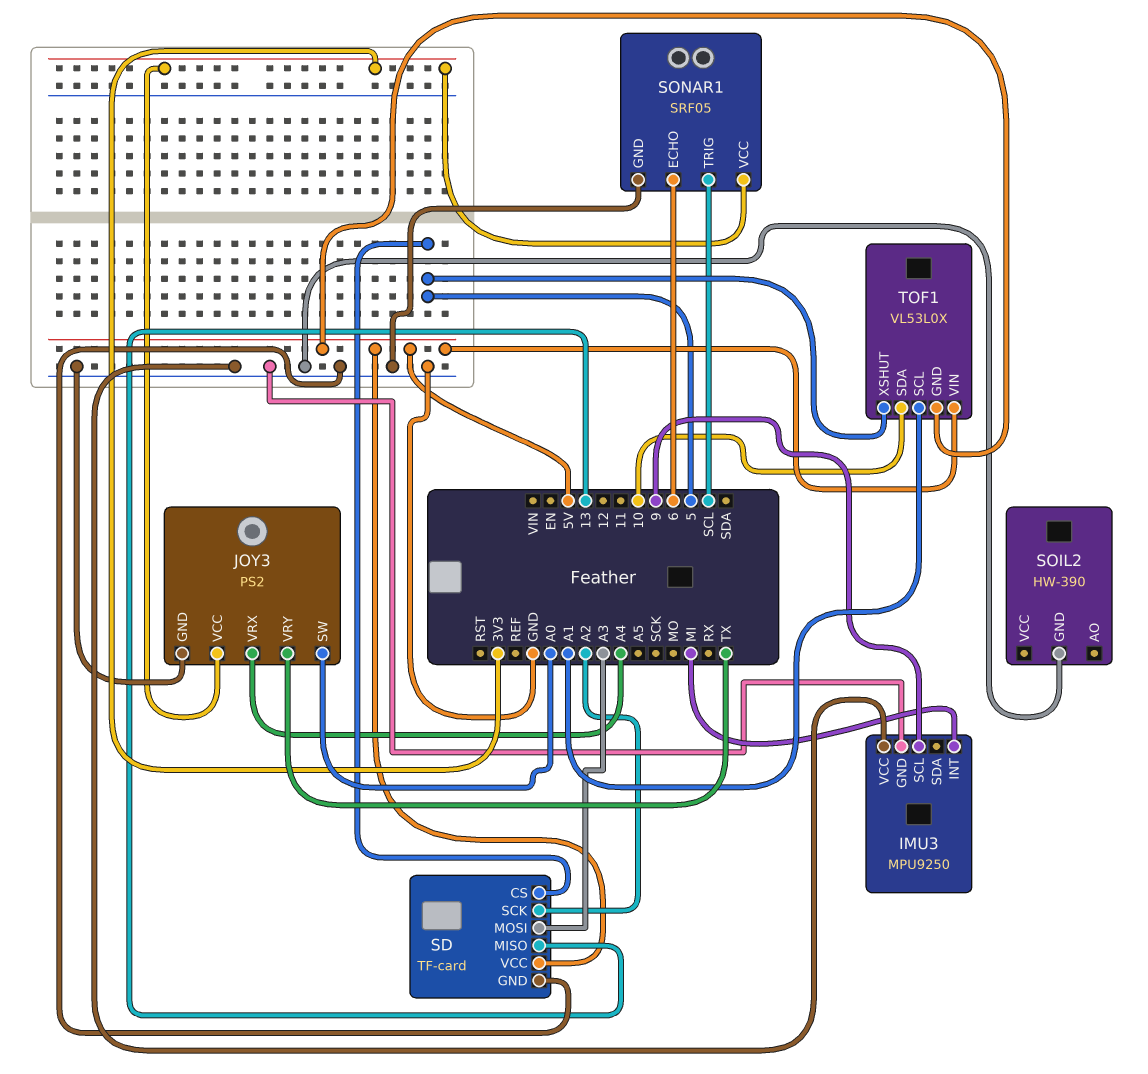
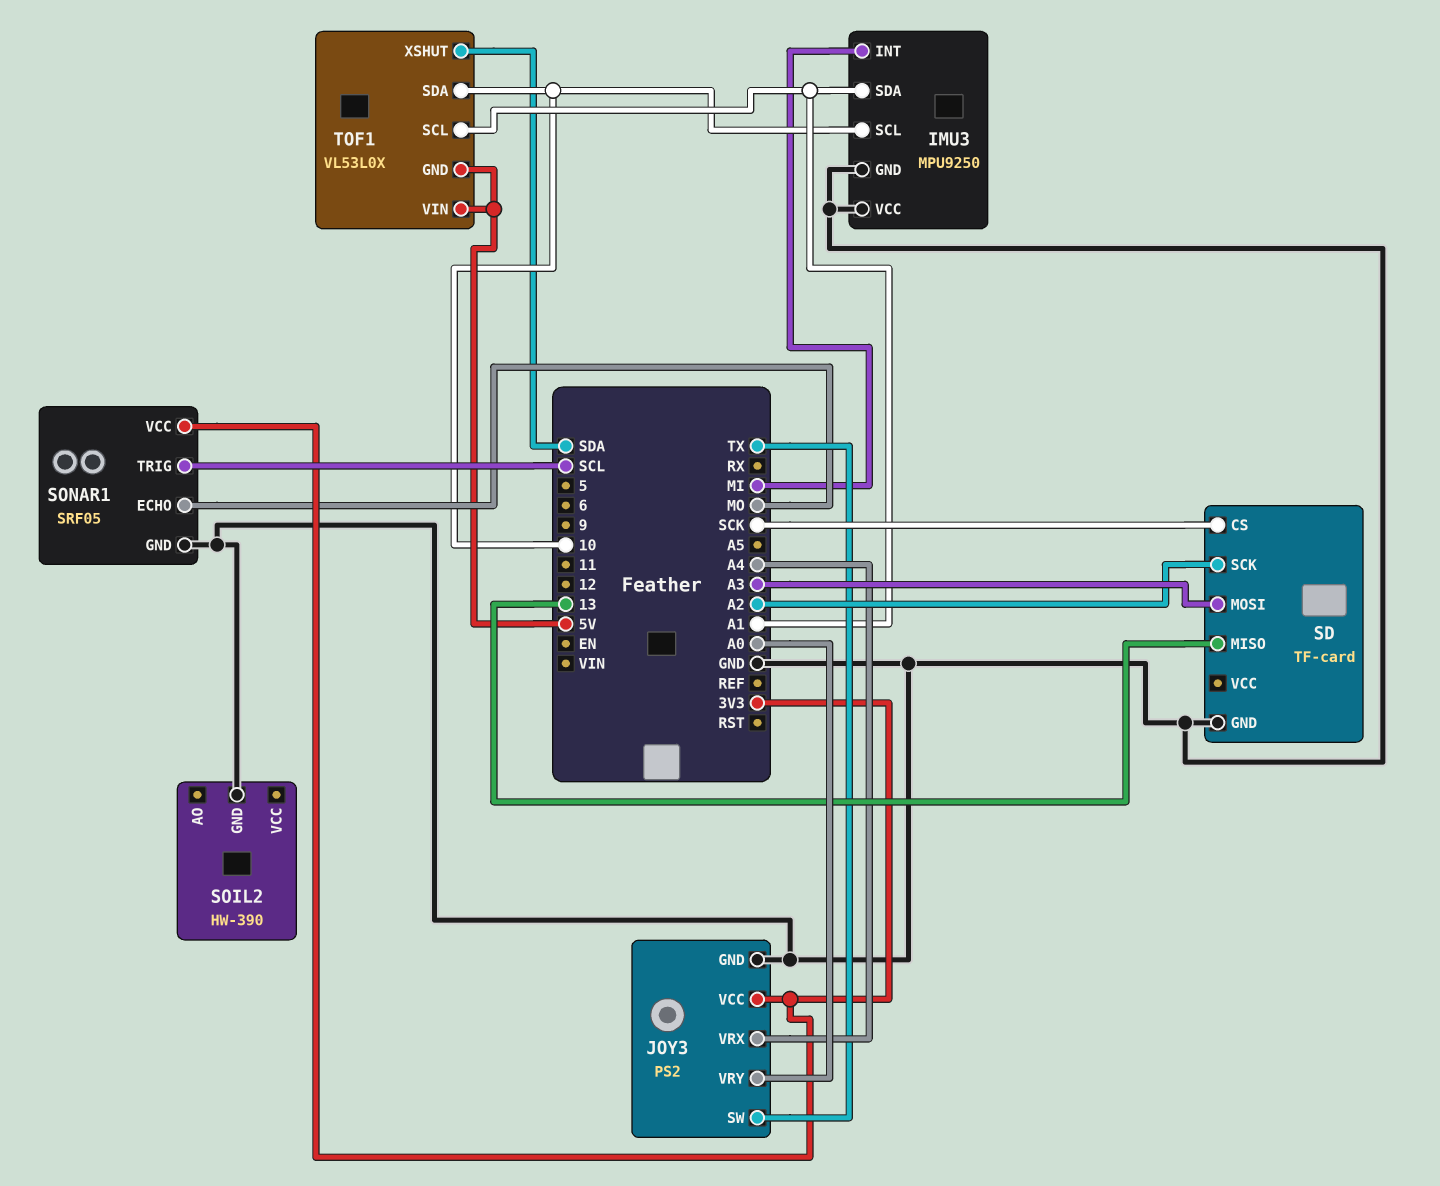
IMU3 pin SCL: 9 -> 10
IMU3 pin SDA: none -> A1
JOY3 pin SW: A0 -> TX
JOY3 pin VRY: TX -> A0
SD pin CS: 5 -> SCK
SD pin VCC: 5V -> none
SONAR1 pin ECHO: 6 -> MO
TOF1 pin XSHUT: 5 -> SDA

